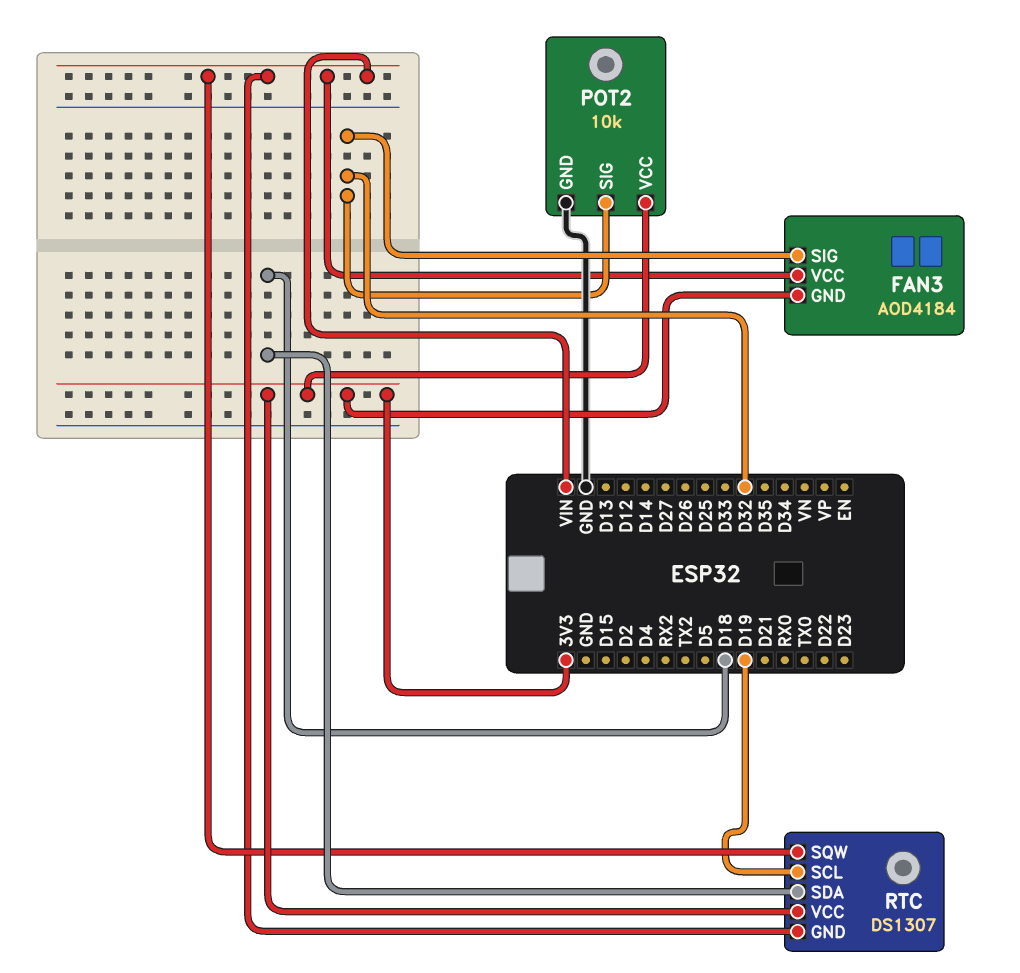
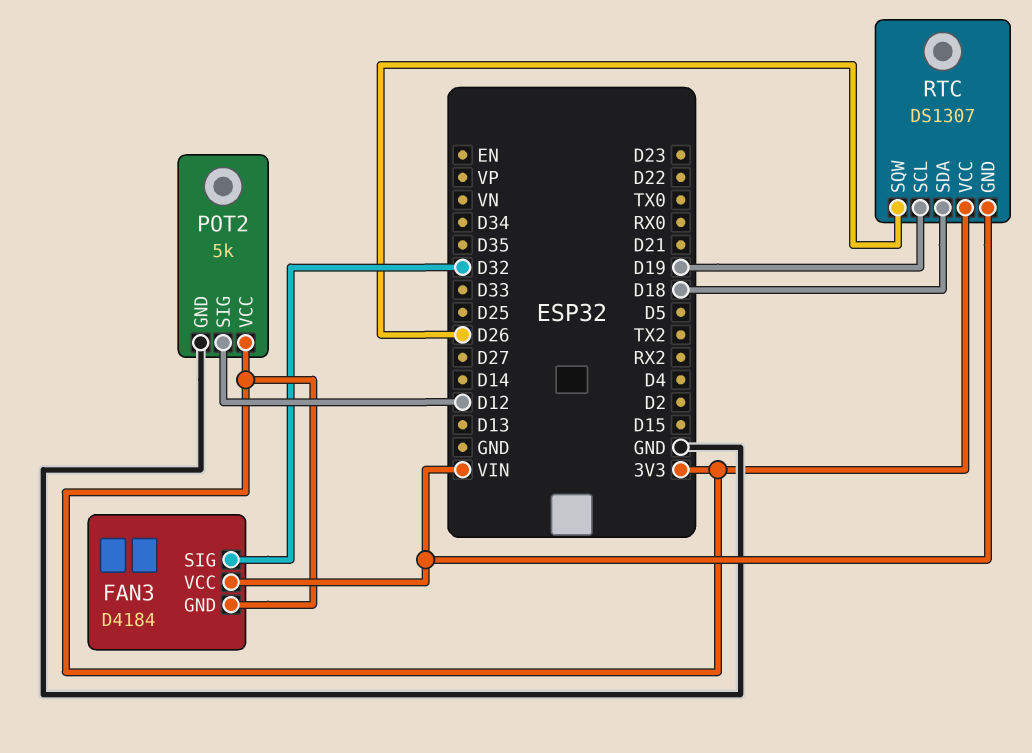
FAN3: AOD4184 -> D4184
POT2: 10k -> 5k
POT2 pin SIG: D32 -> D12
RTC pin SQW: VIN -> D26

